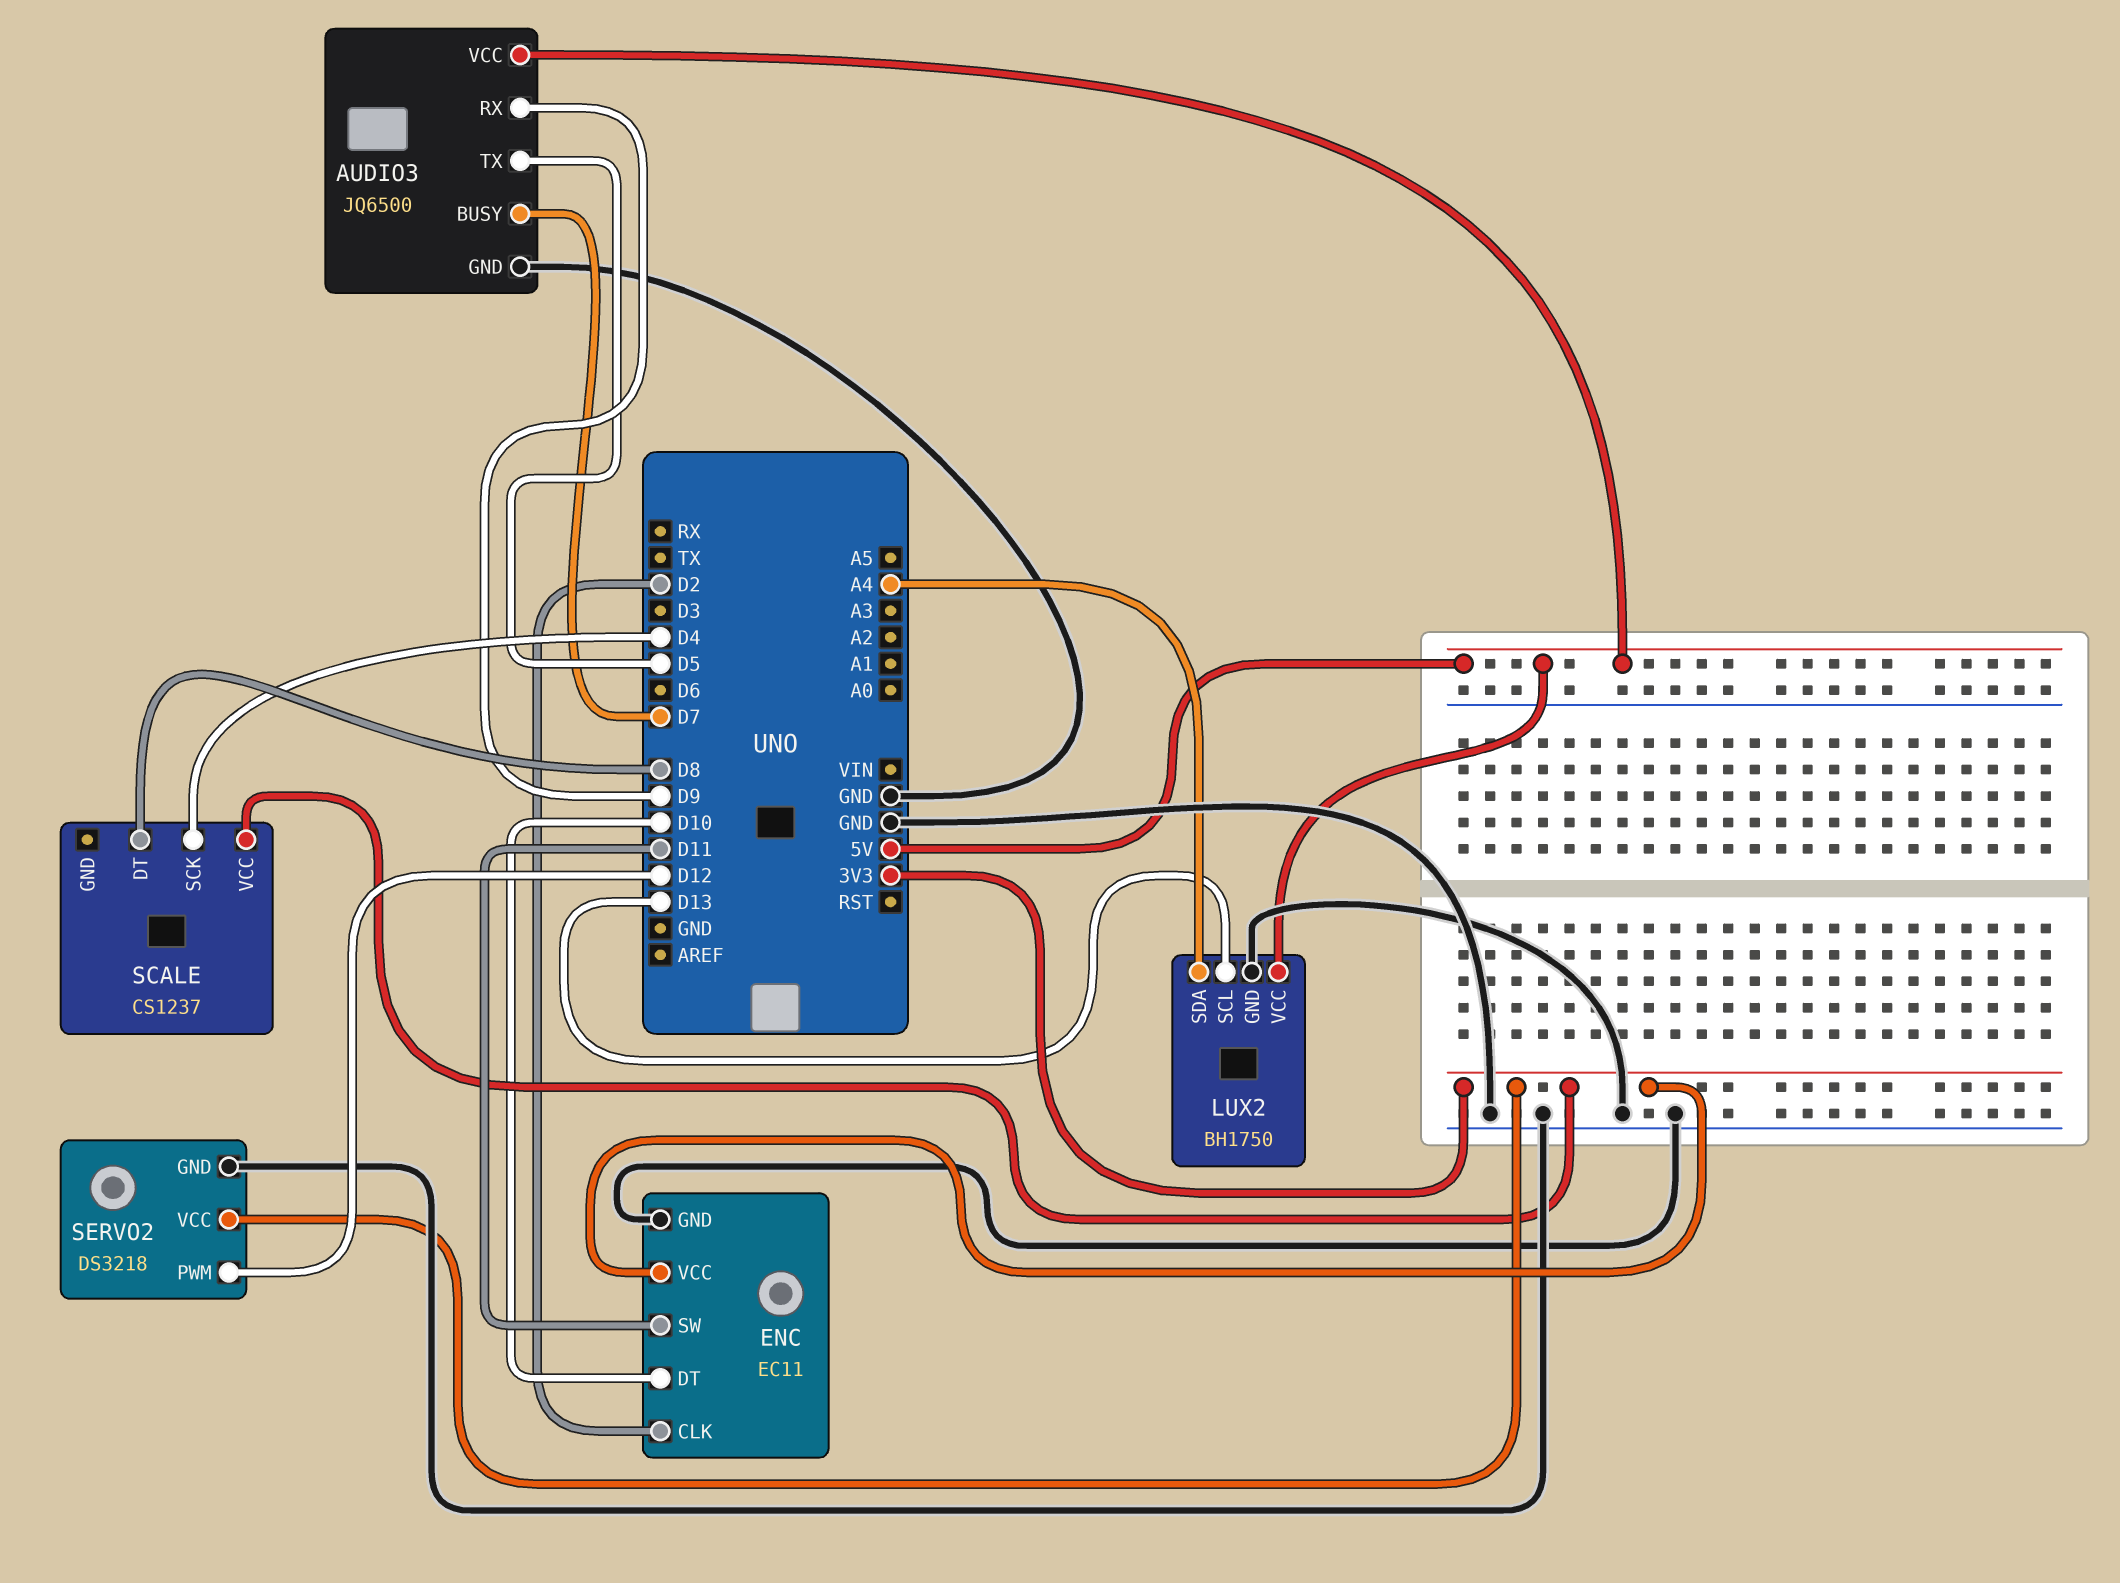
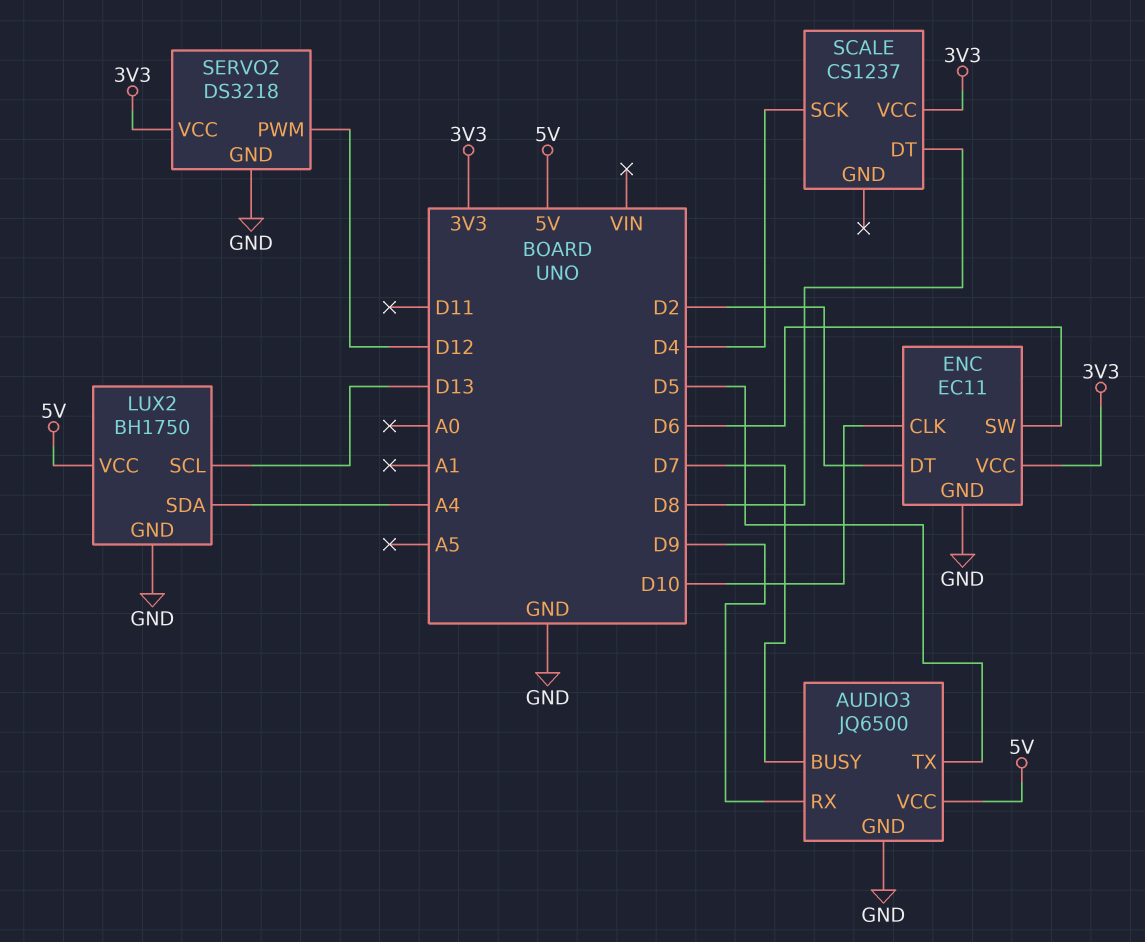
ENC pin CLK: D2 -> D10
ENC pin DT: D10 -> D2
ENC pin SW: D11 -> D6

